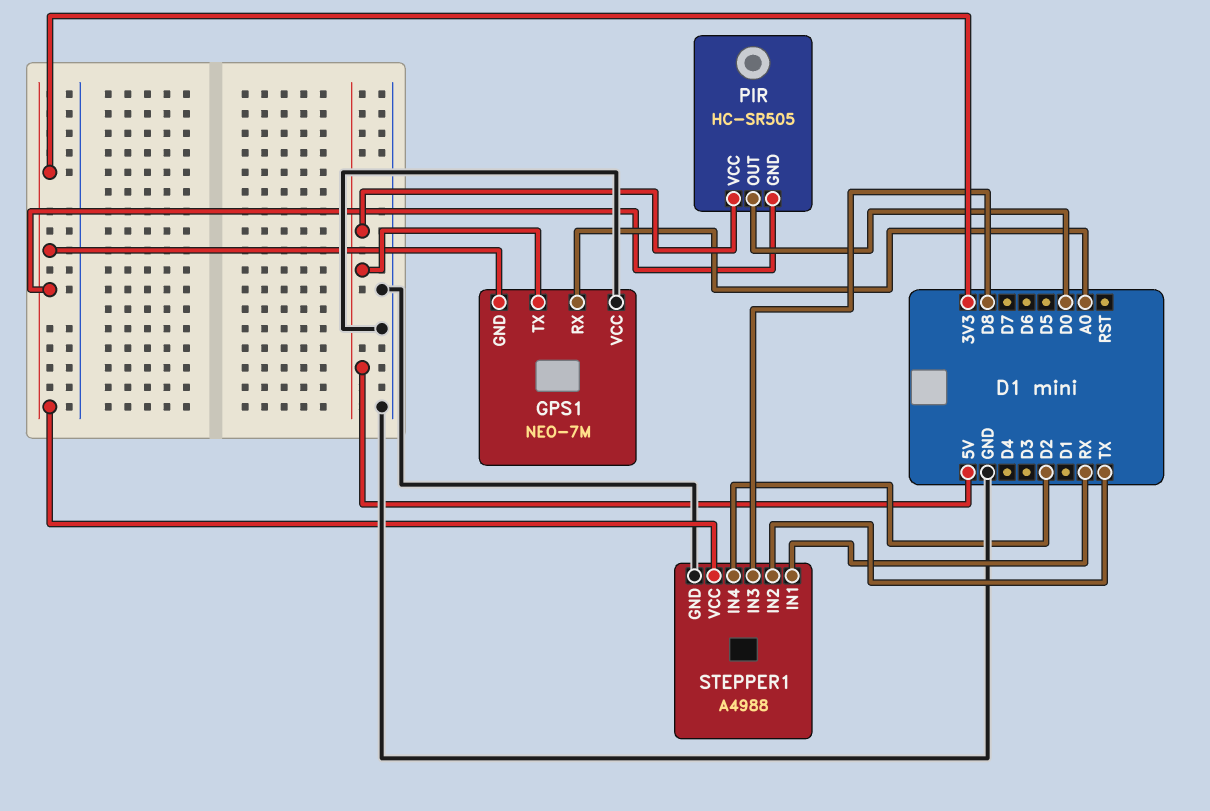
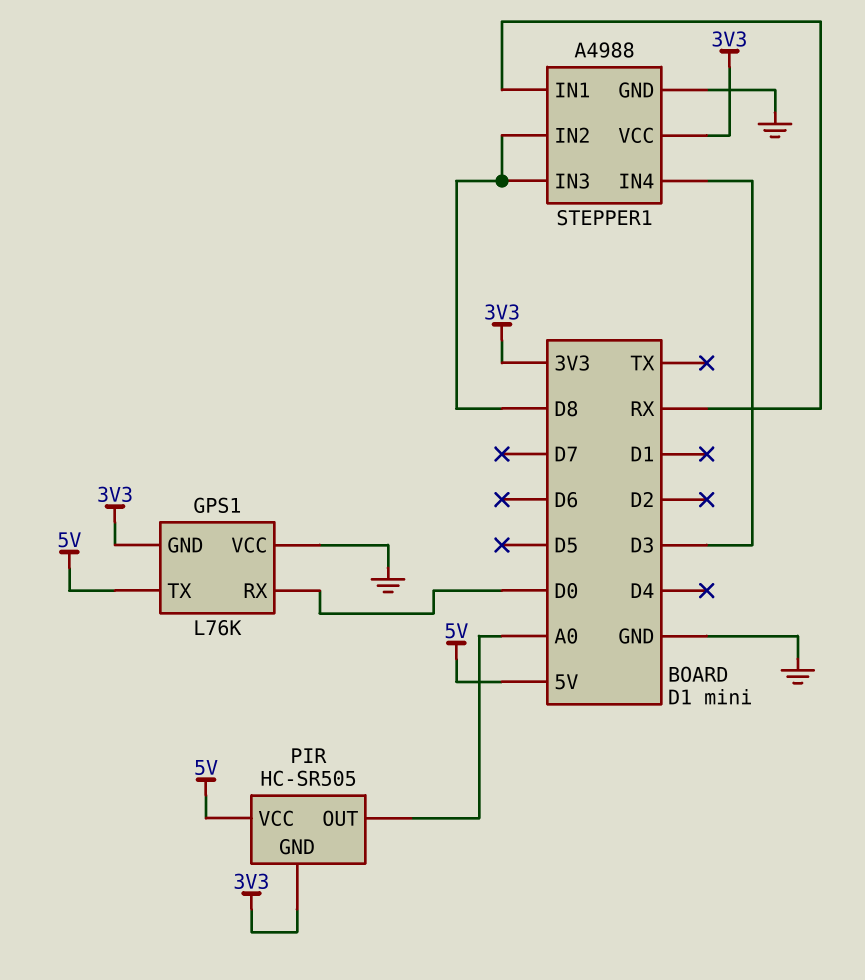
GPS1: NEO-7M -> L76K
GPS1 pin RX: A0 -> D0
PIR pin OUT: D0 -> A0
STEPPER1 pin IN2: TX -> D8
STEPPER1 pin IN4: D2 -> D3

